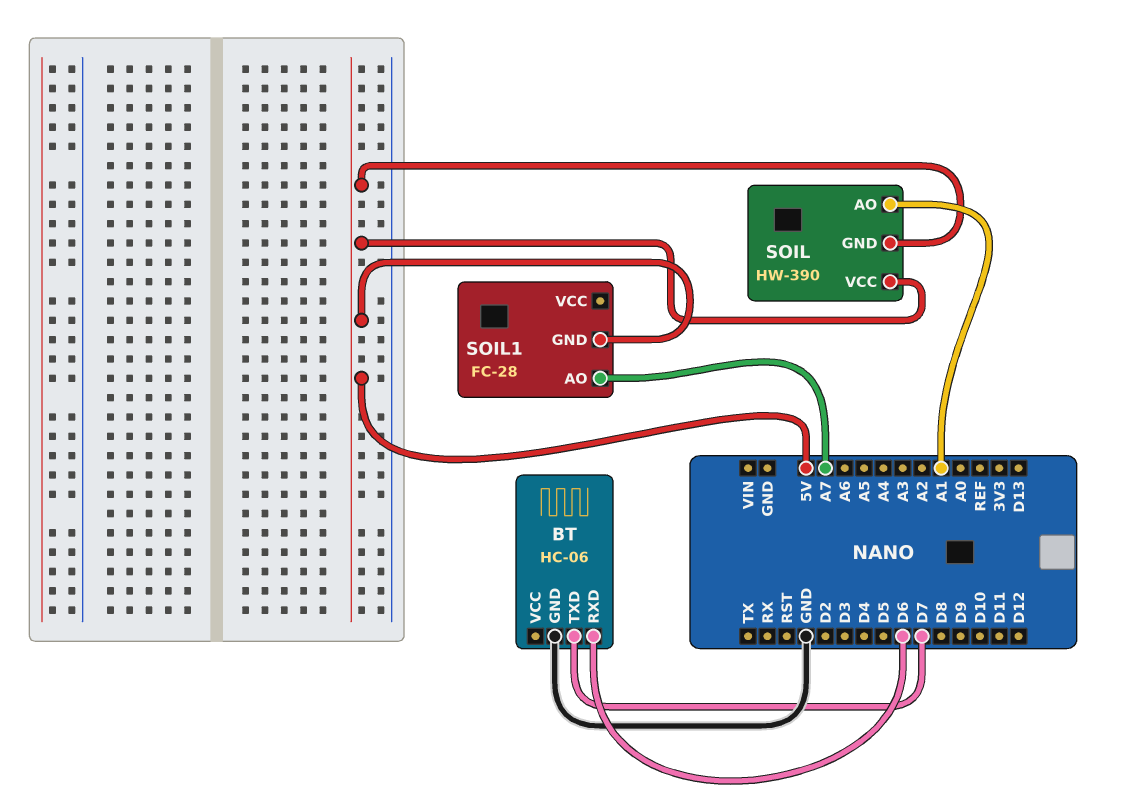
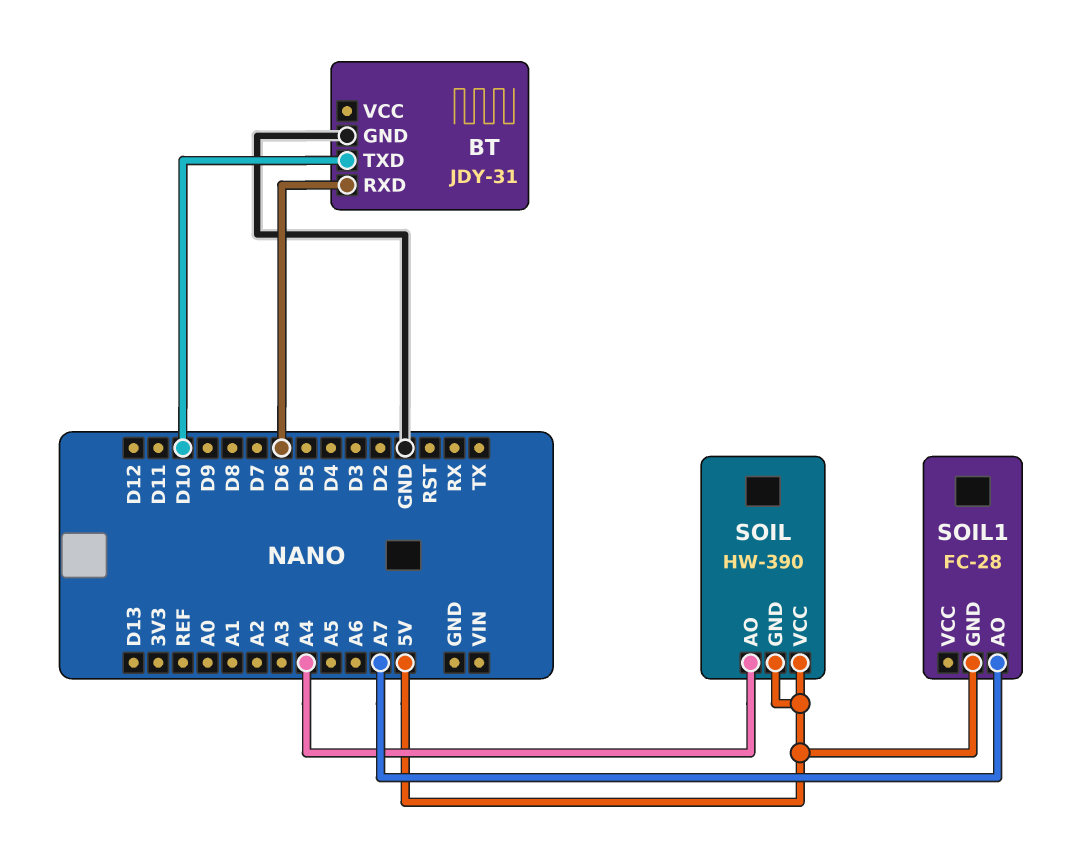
BT: HC-06 -> JDY-31
BT pin TXD: D7 -> D10
SOIL pin AO: A1 -> A4

